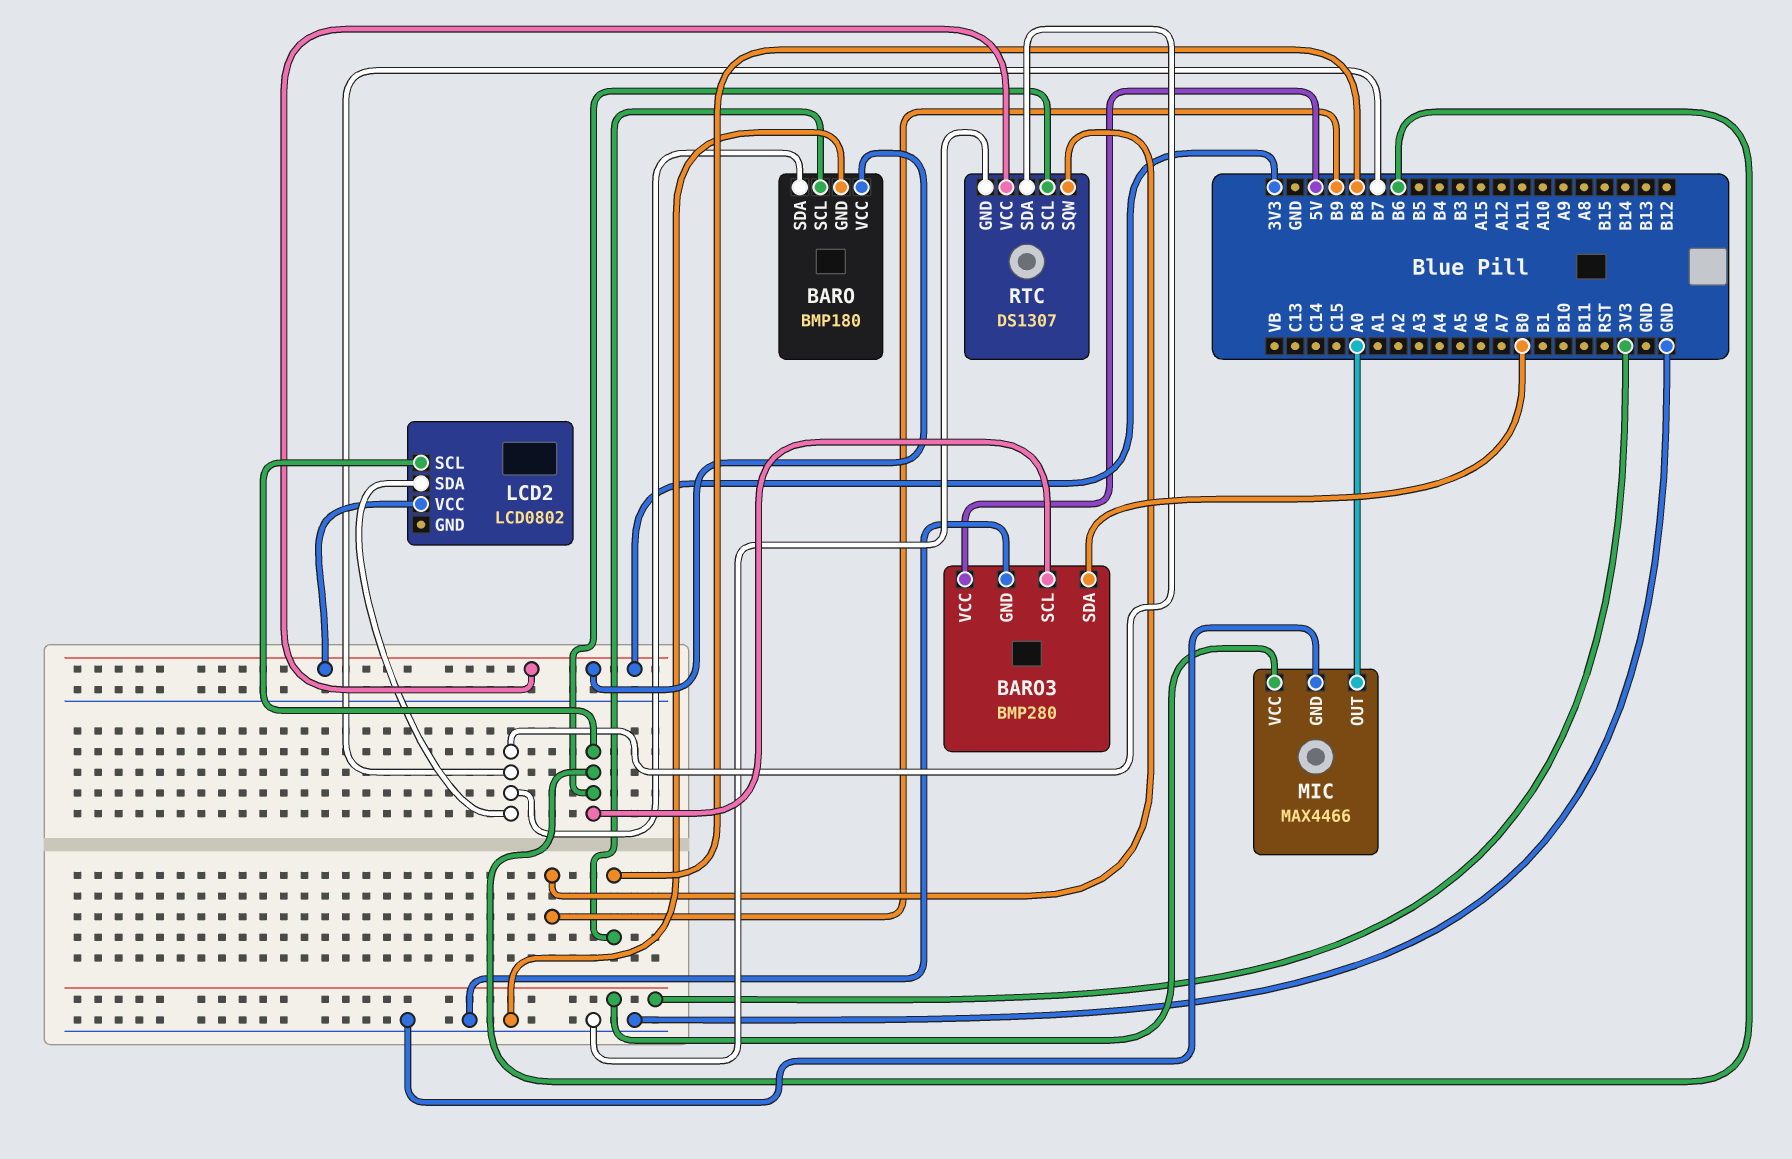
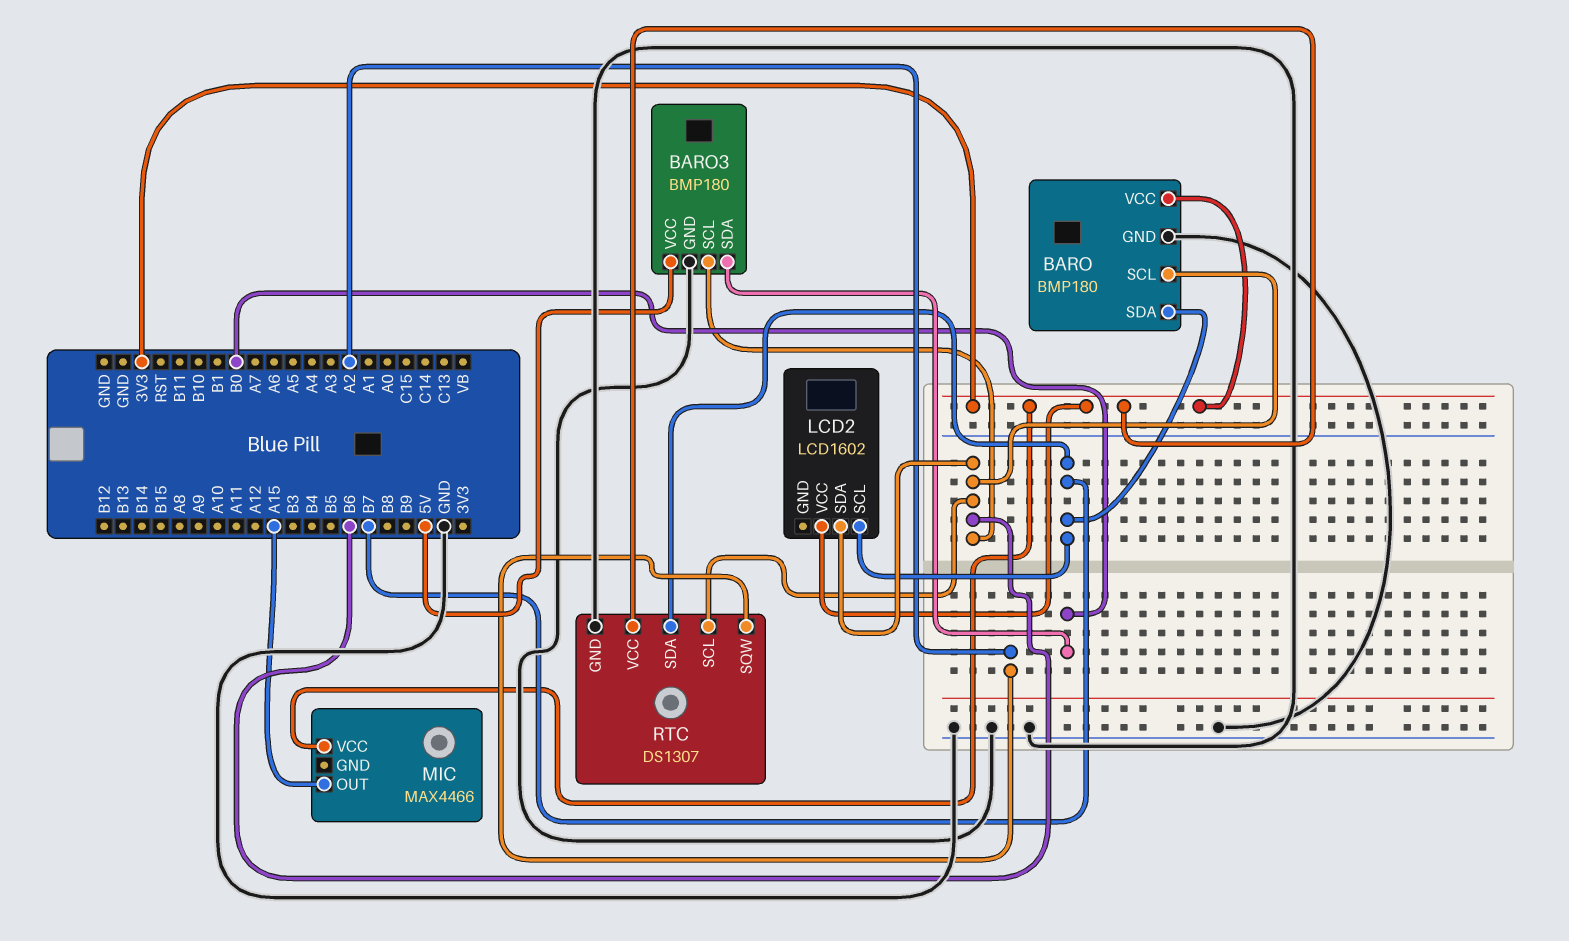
BARO pin SCL: B8 -> B6
BARO3: BMP280 -> BMP180
LCD2: LCD0802 -> LCD1602
LCD2 pin SCL: B6 -> B7
LCD2 pin SDA: B7 -> B6
MIC pin GND: GND -> none
MIC pin OUT: A0 -> A15
RTC pin SQW: B9 -> A2

